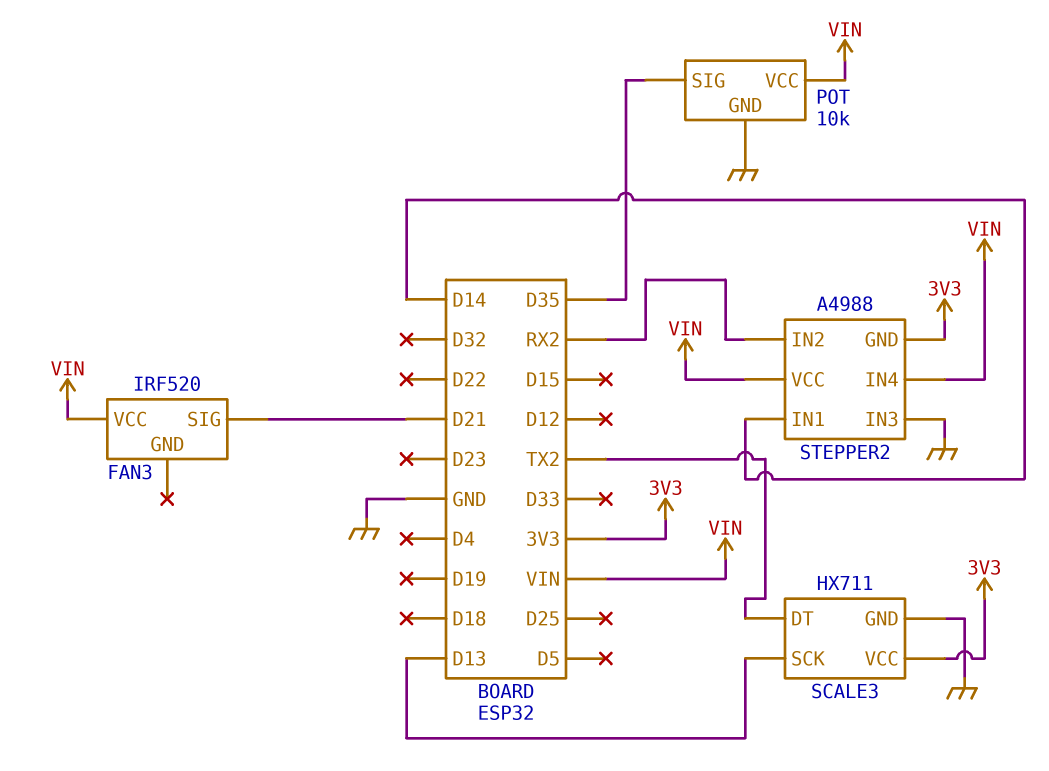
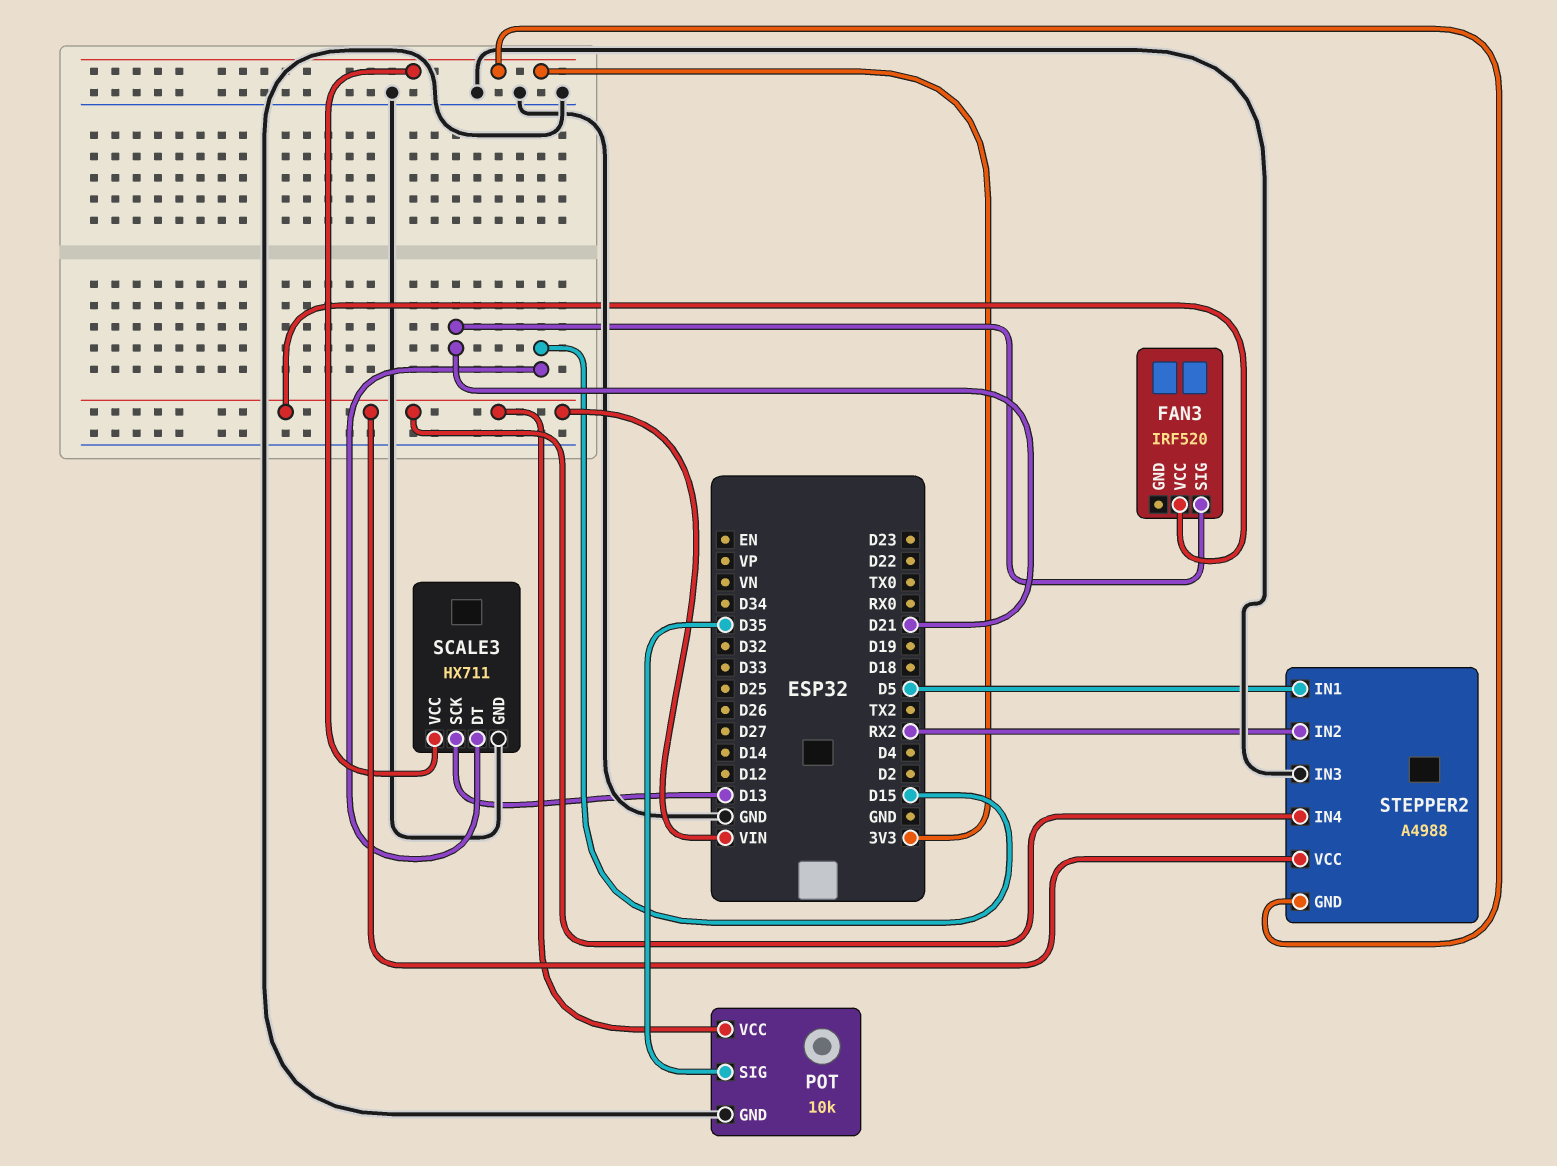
SCALE3 pin DT: TX2 -> D15
STEPPER2 pin IN1: D14 -> D5

